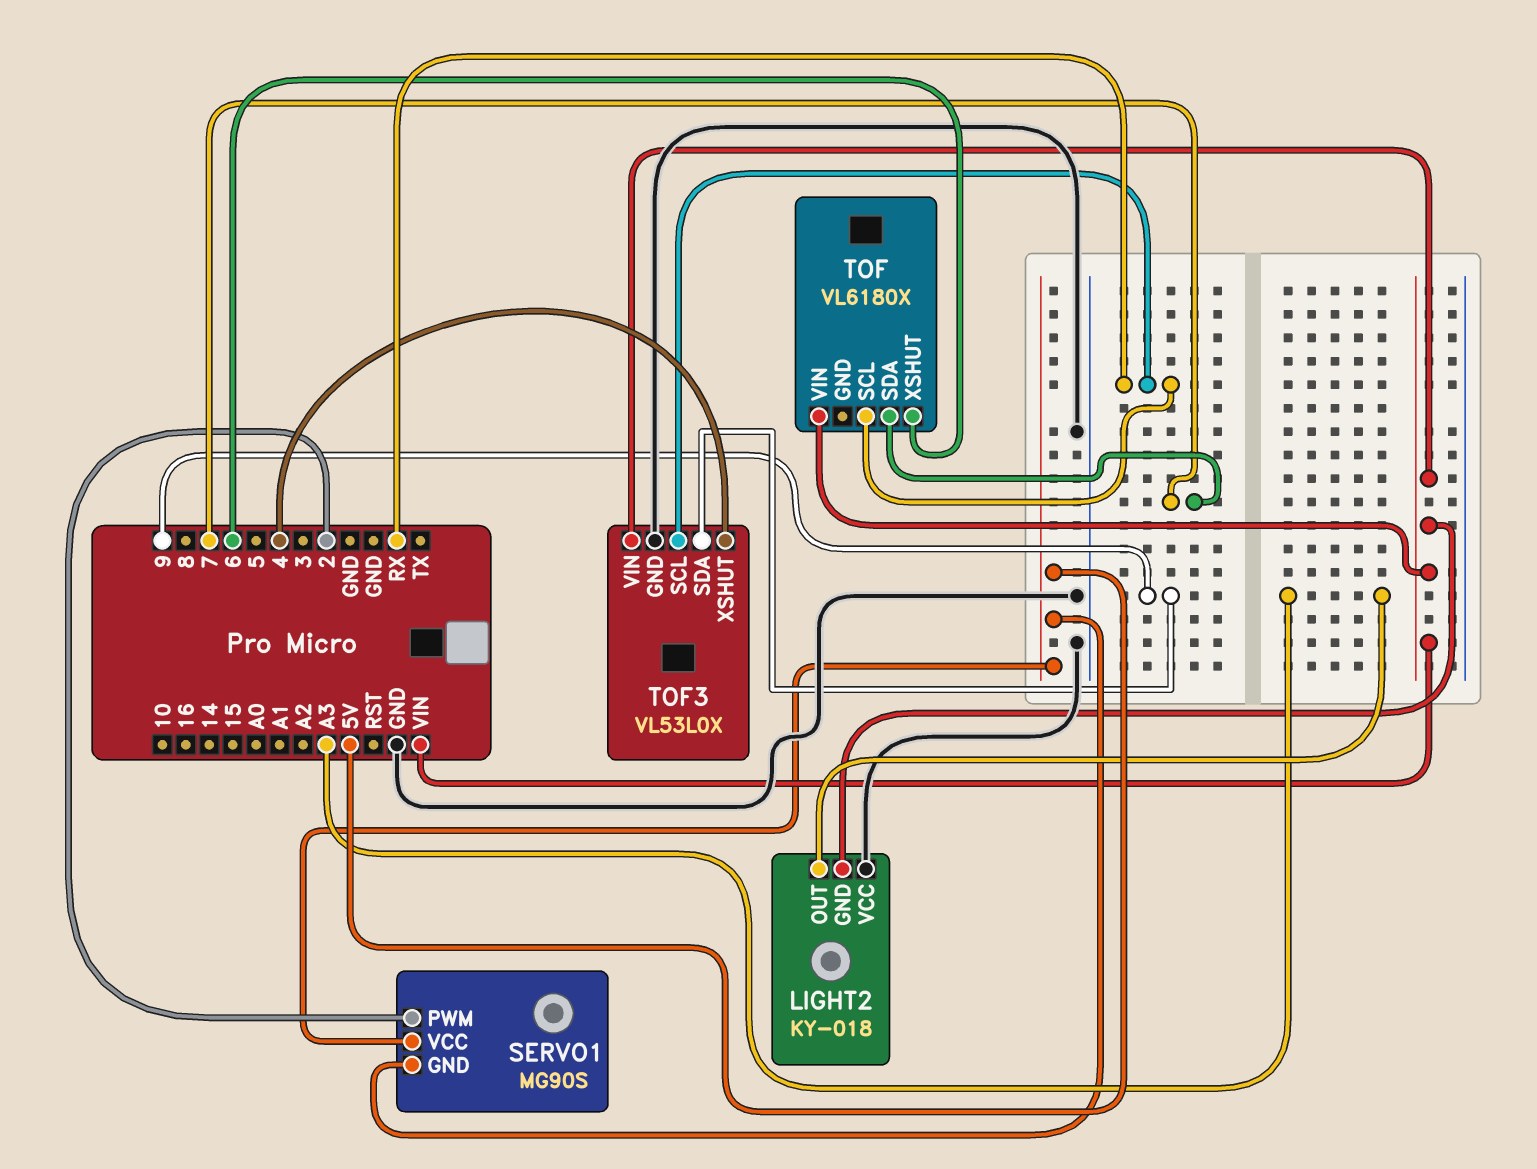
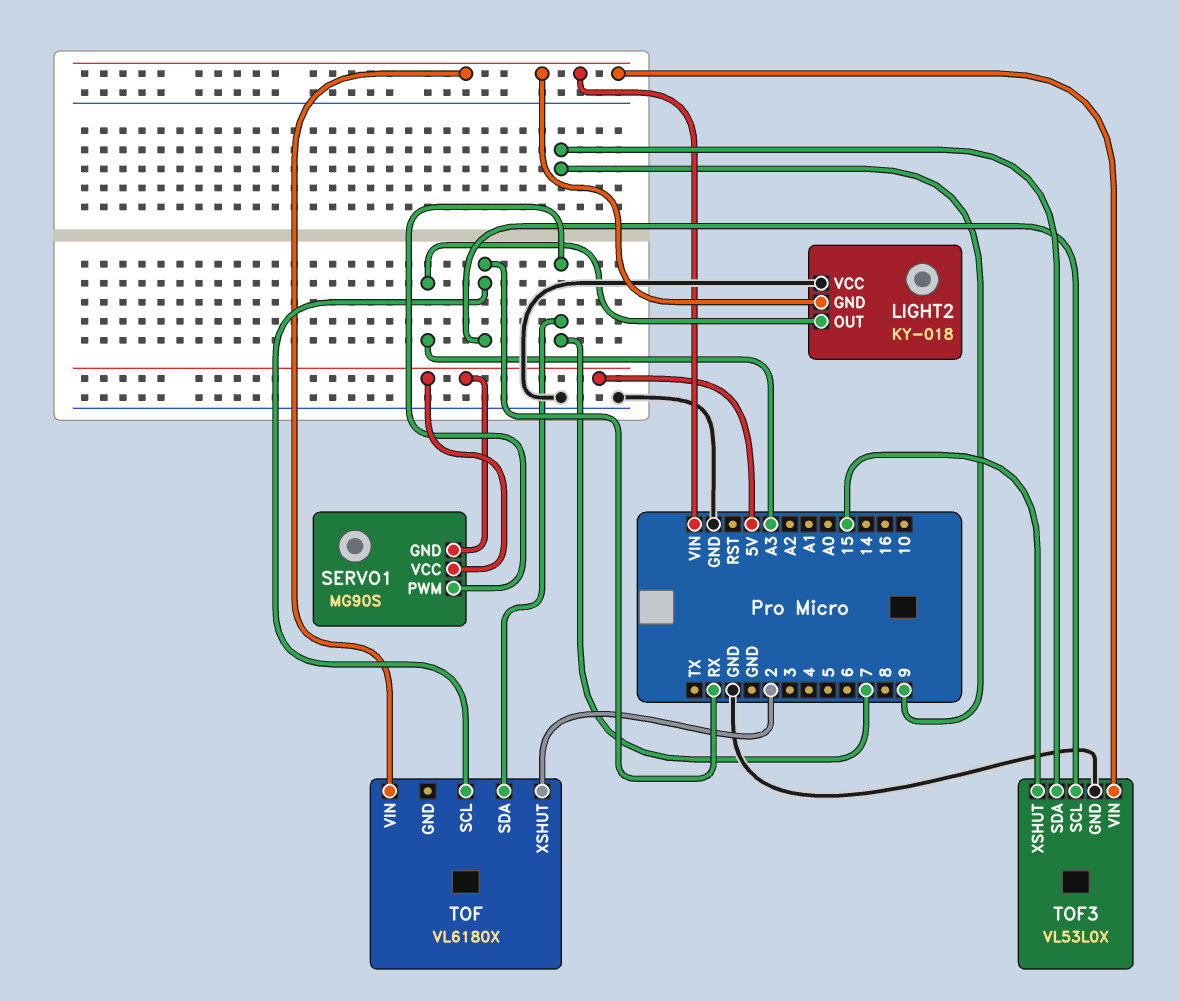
SERVO1 pin PWM: 2 -> 7
TOF pin XSHUT: 6 -> 2
TOF3 pin XSHUT: 4 -> 15

